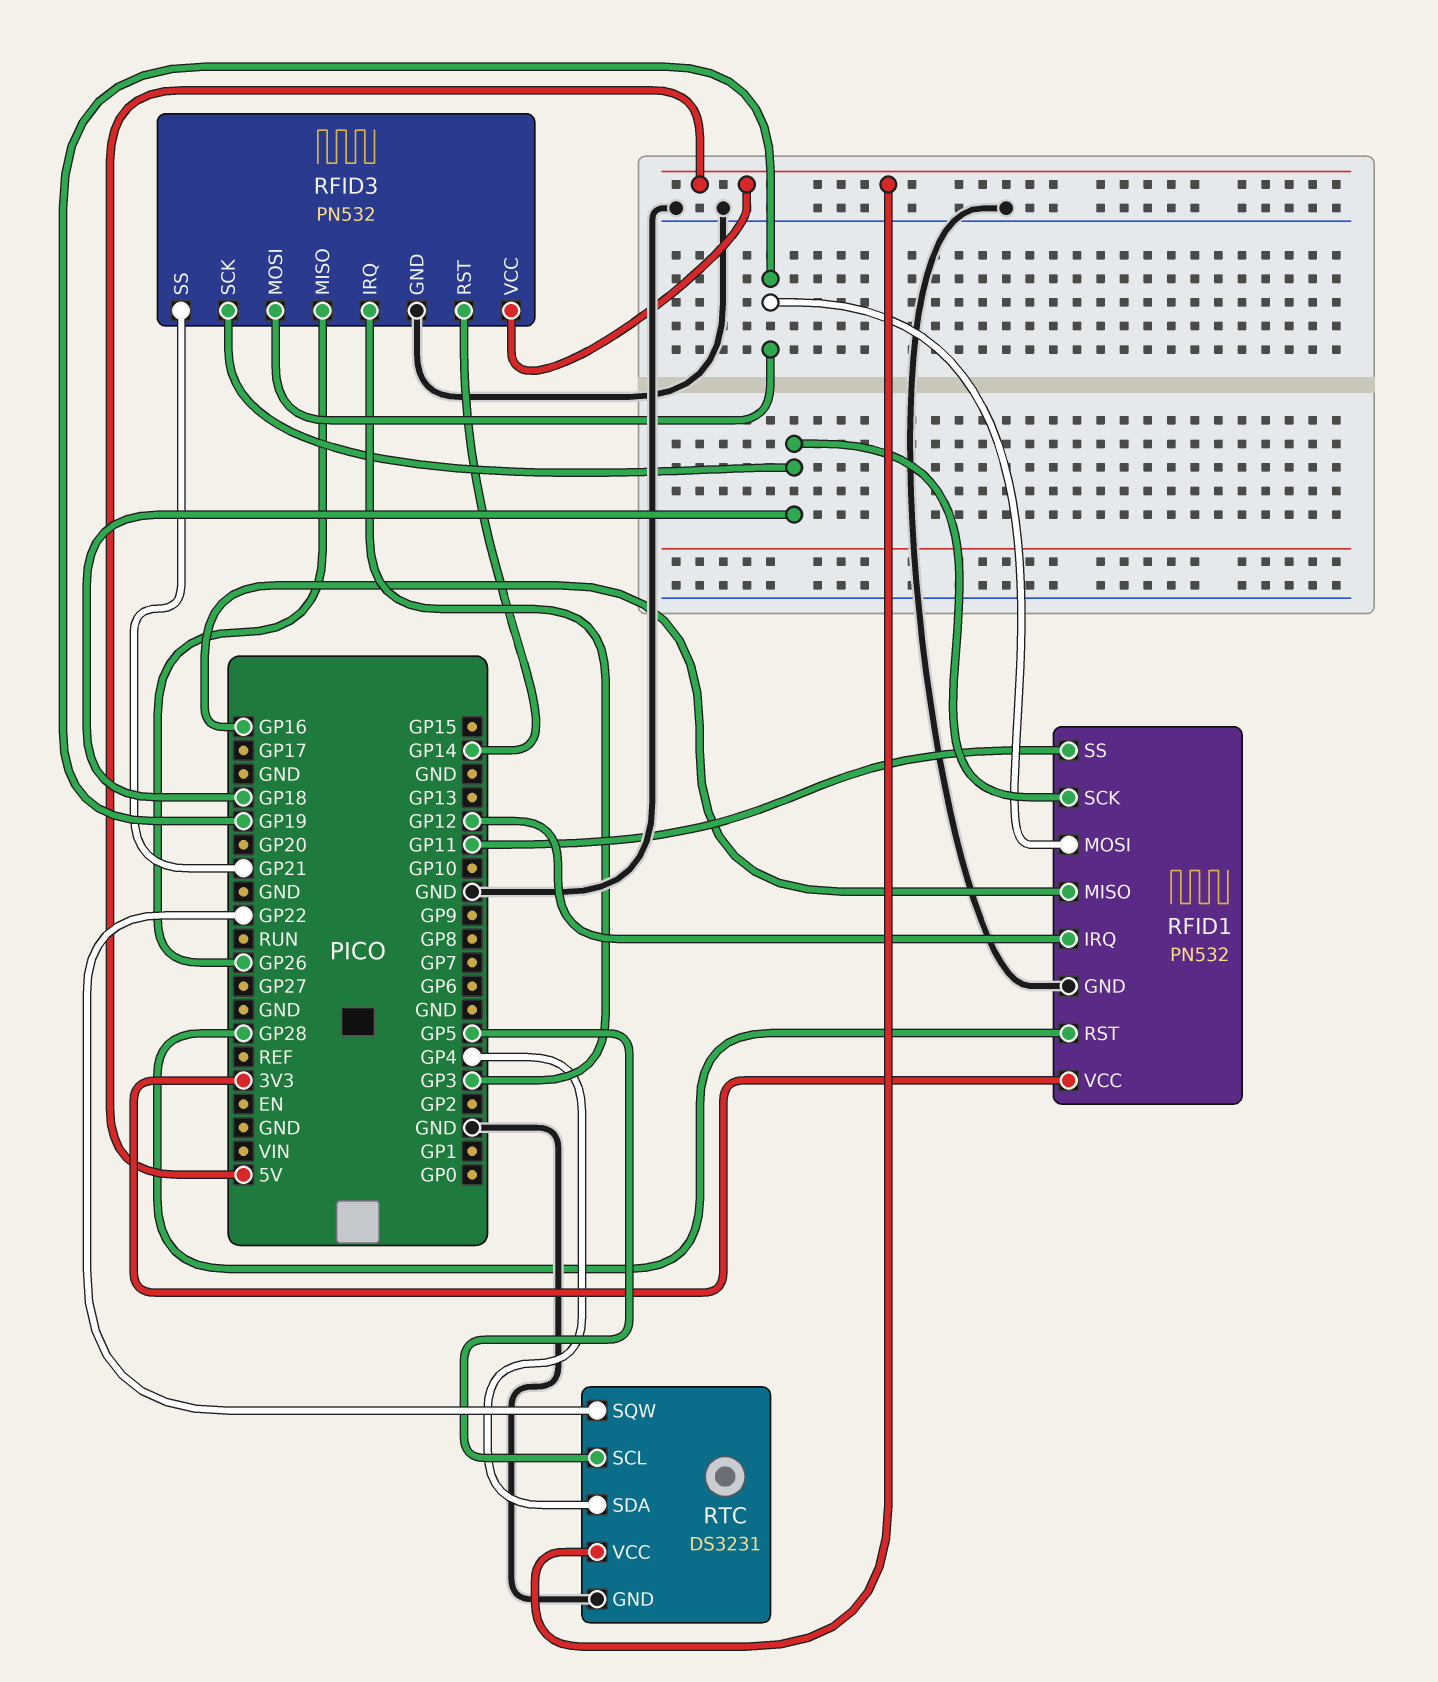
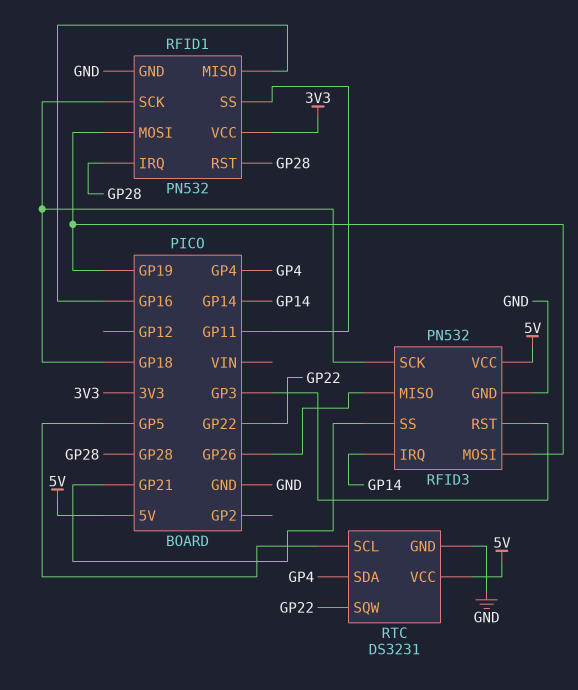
RFID1 pin IRQ: GP12 -> GP28
RFID3 pin IRQ: GP3 -> GP14
RFID3 pin RST: GP14 -> GP3

